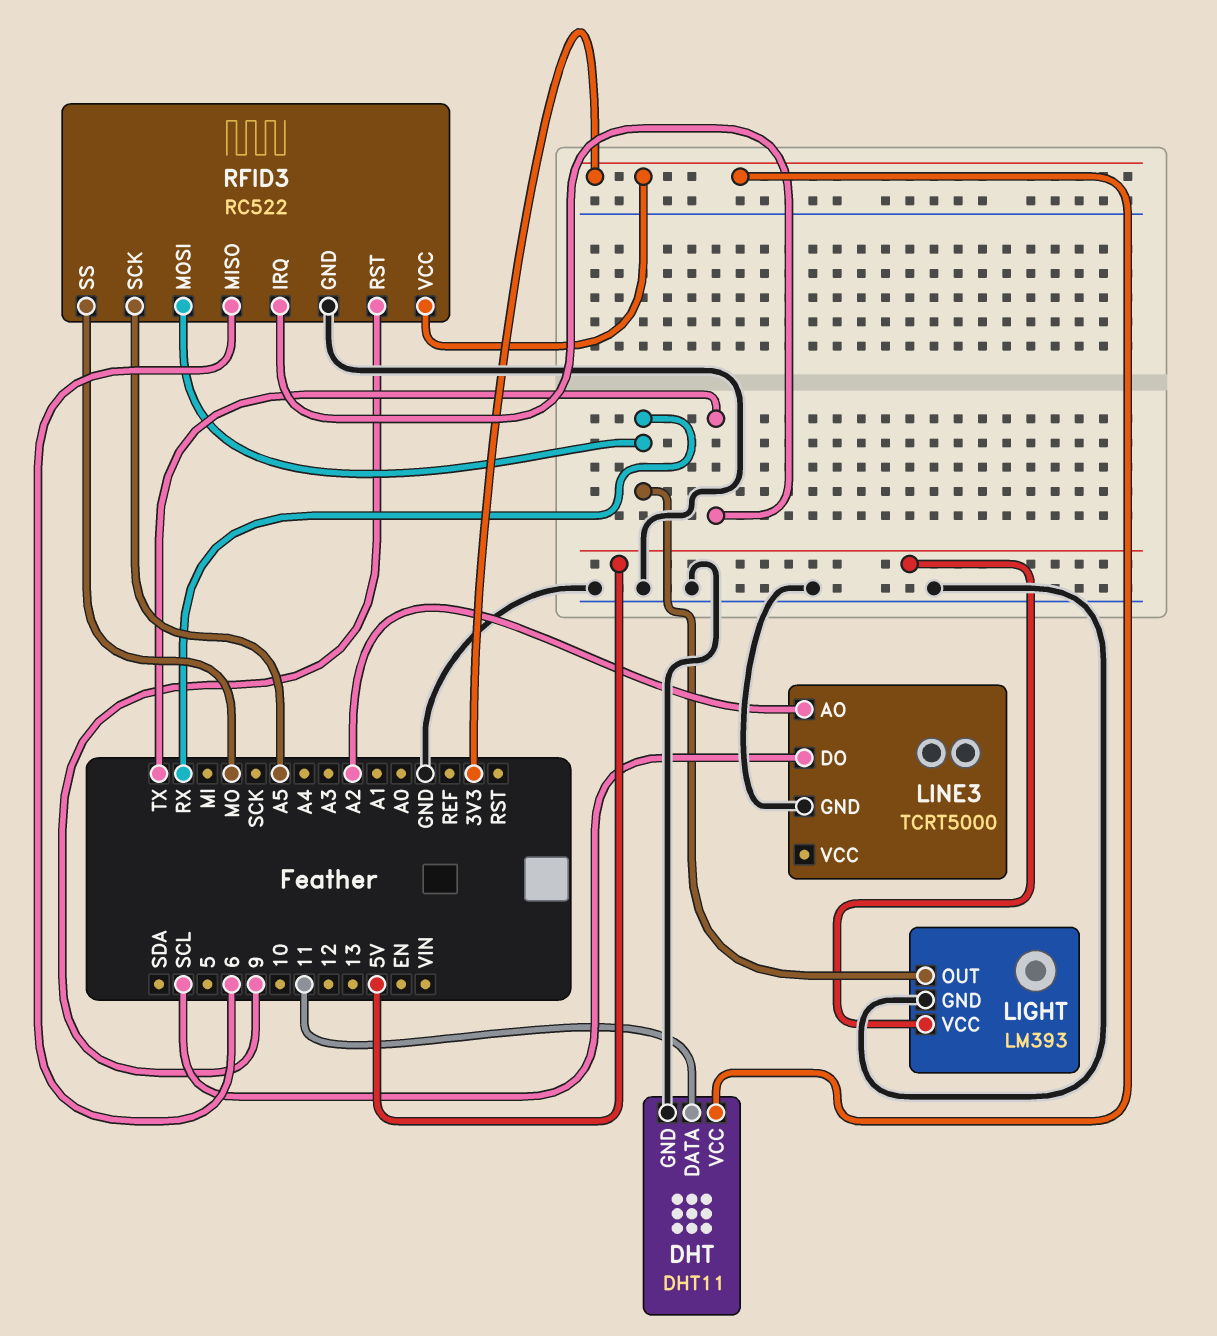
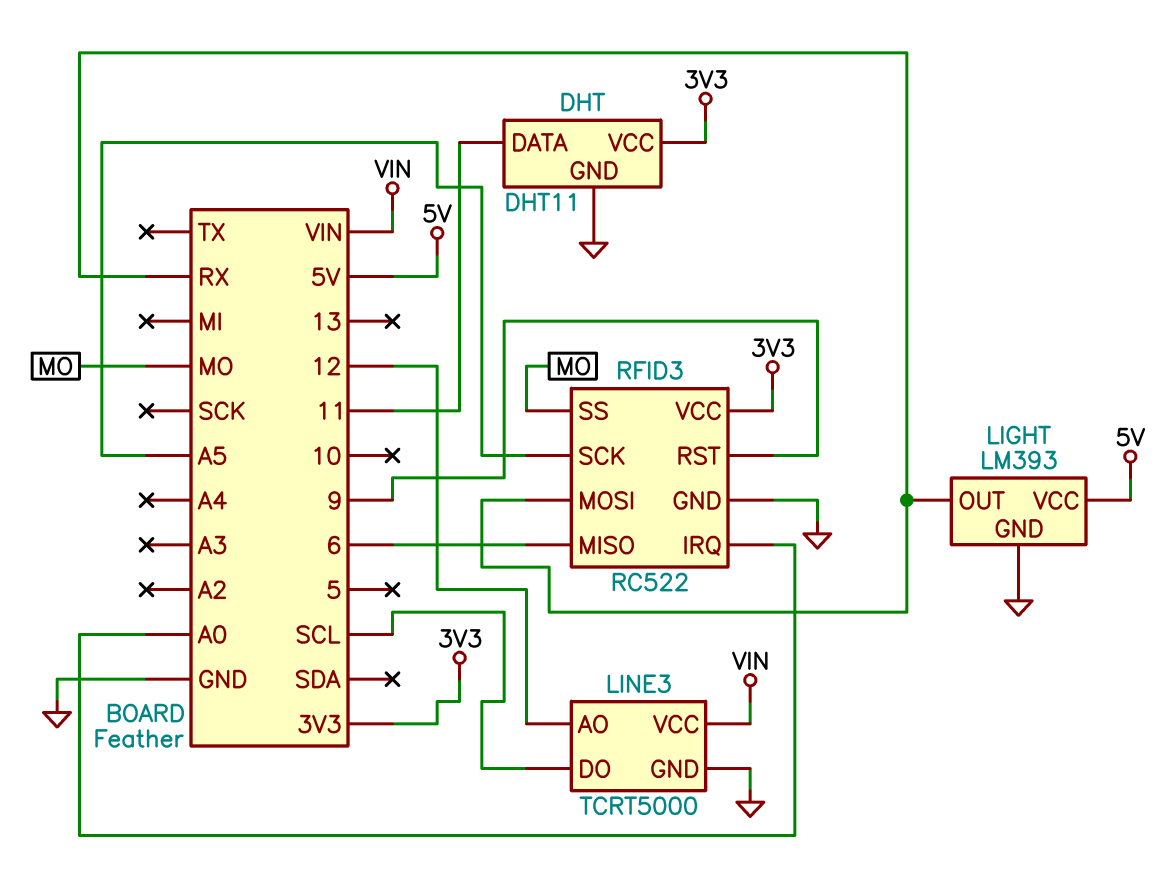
LINE3 pin AO: A2 -> 12
LINE3 pin VCC: none -> VIN
RFID3 pin IRQ: TX -> A0

